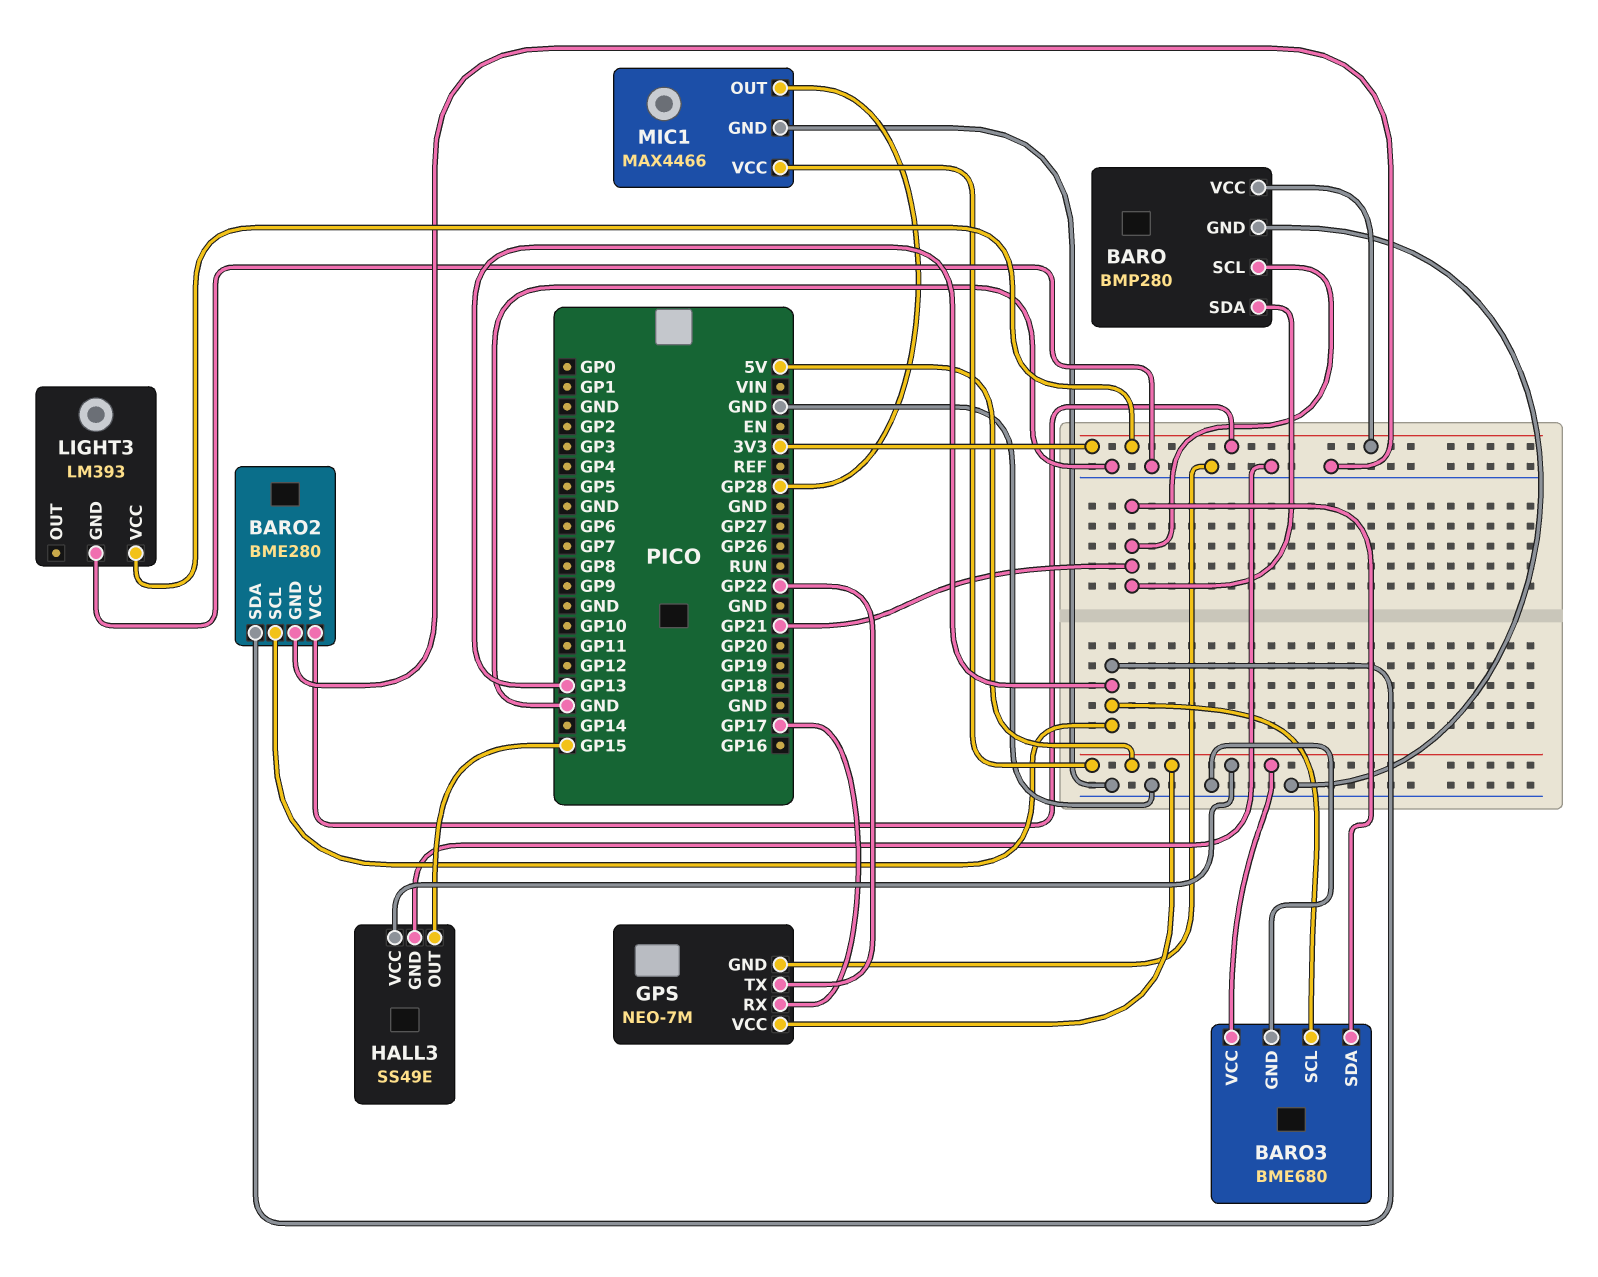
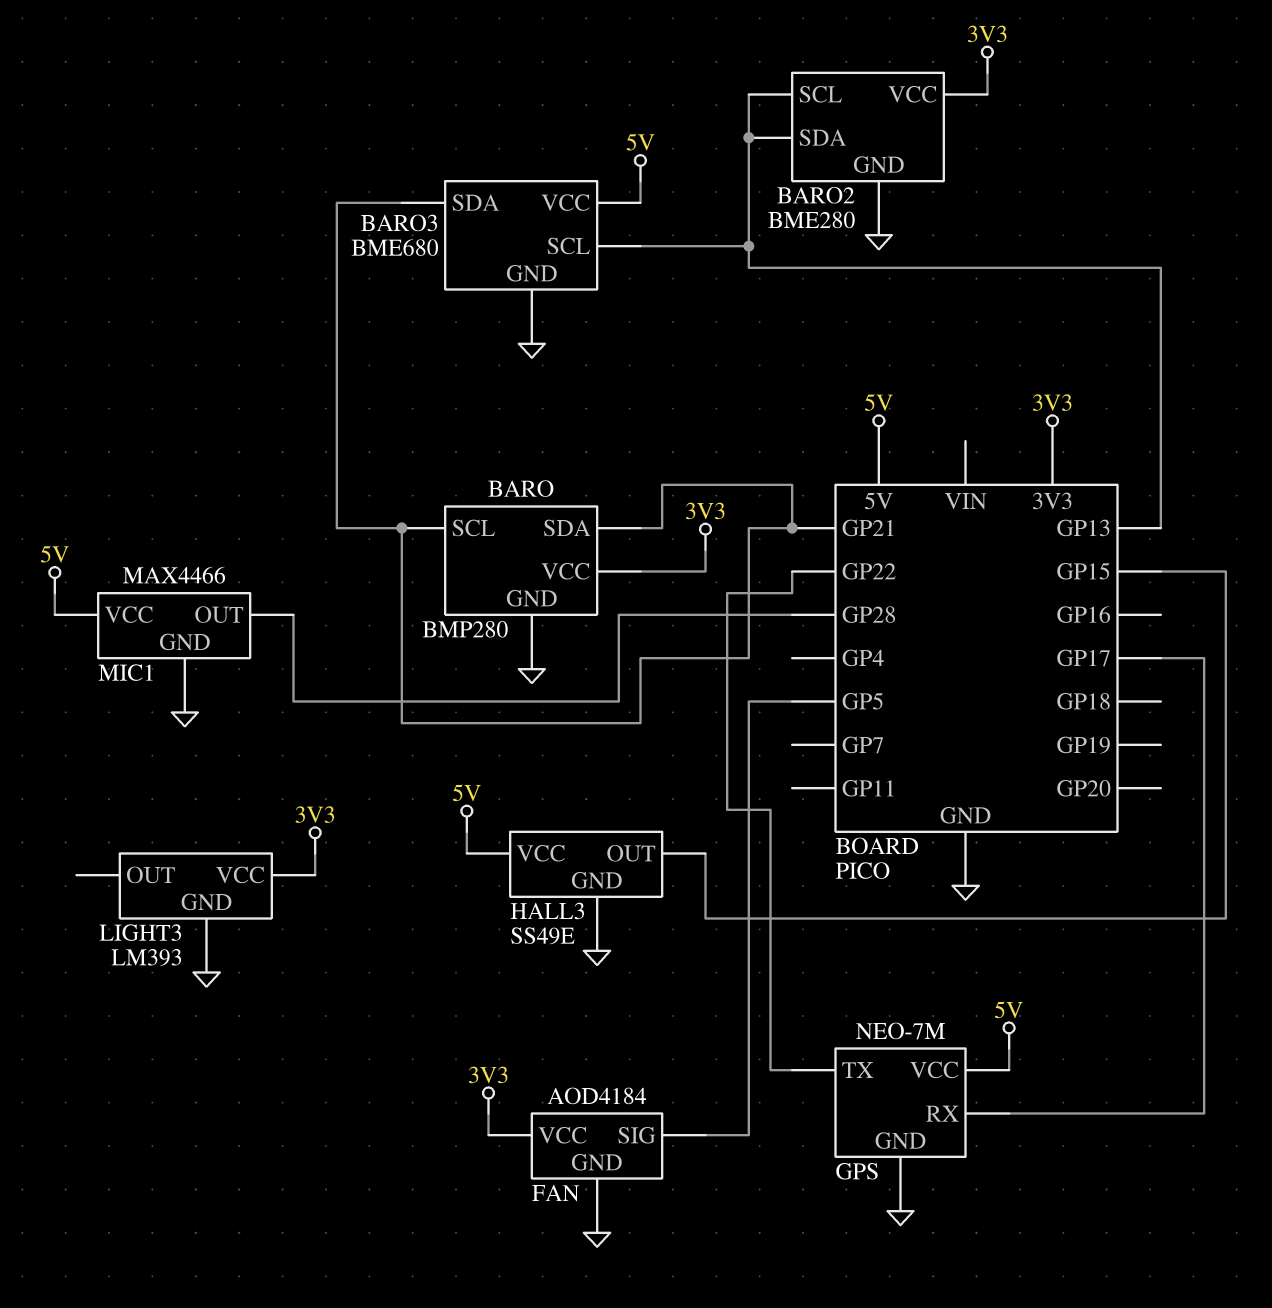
FAN: none -> AOD4184
FAN pin GND: none -> GND
FAN pin SIG: none -> GP5
FAN pin VCC: none -> 3V3

